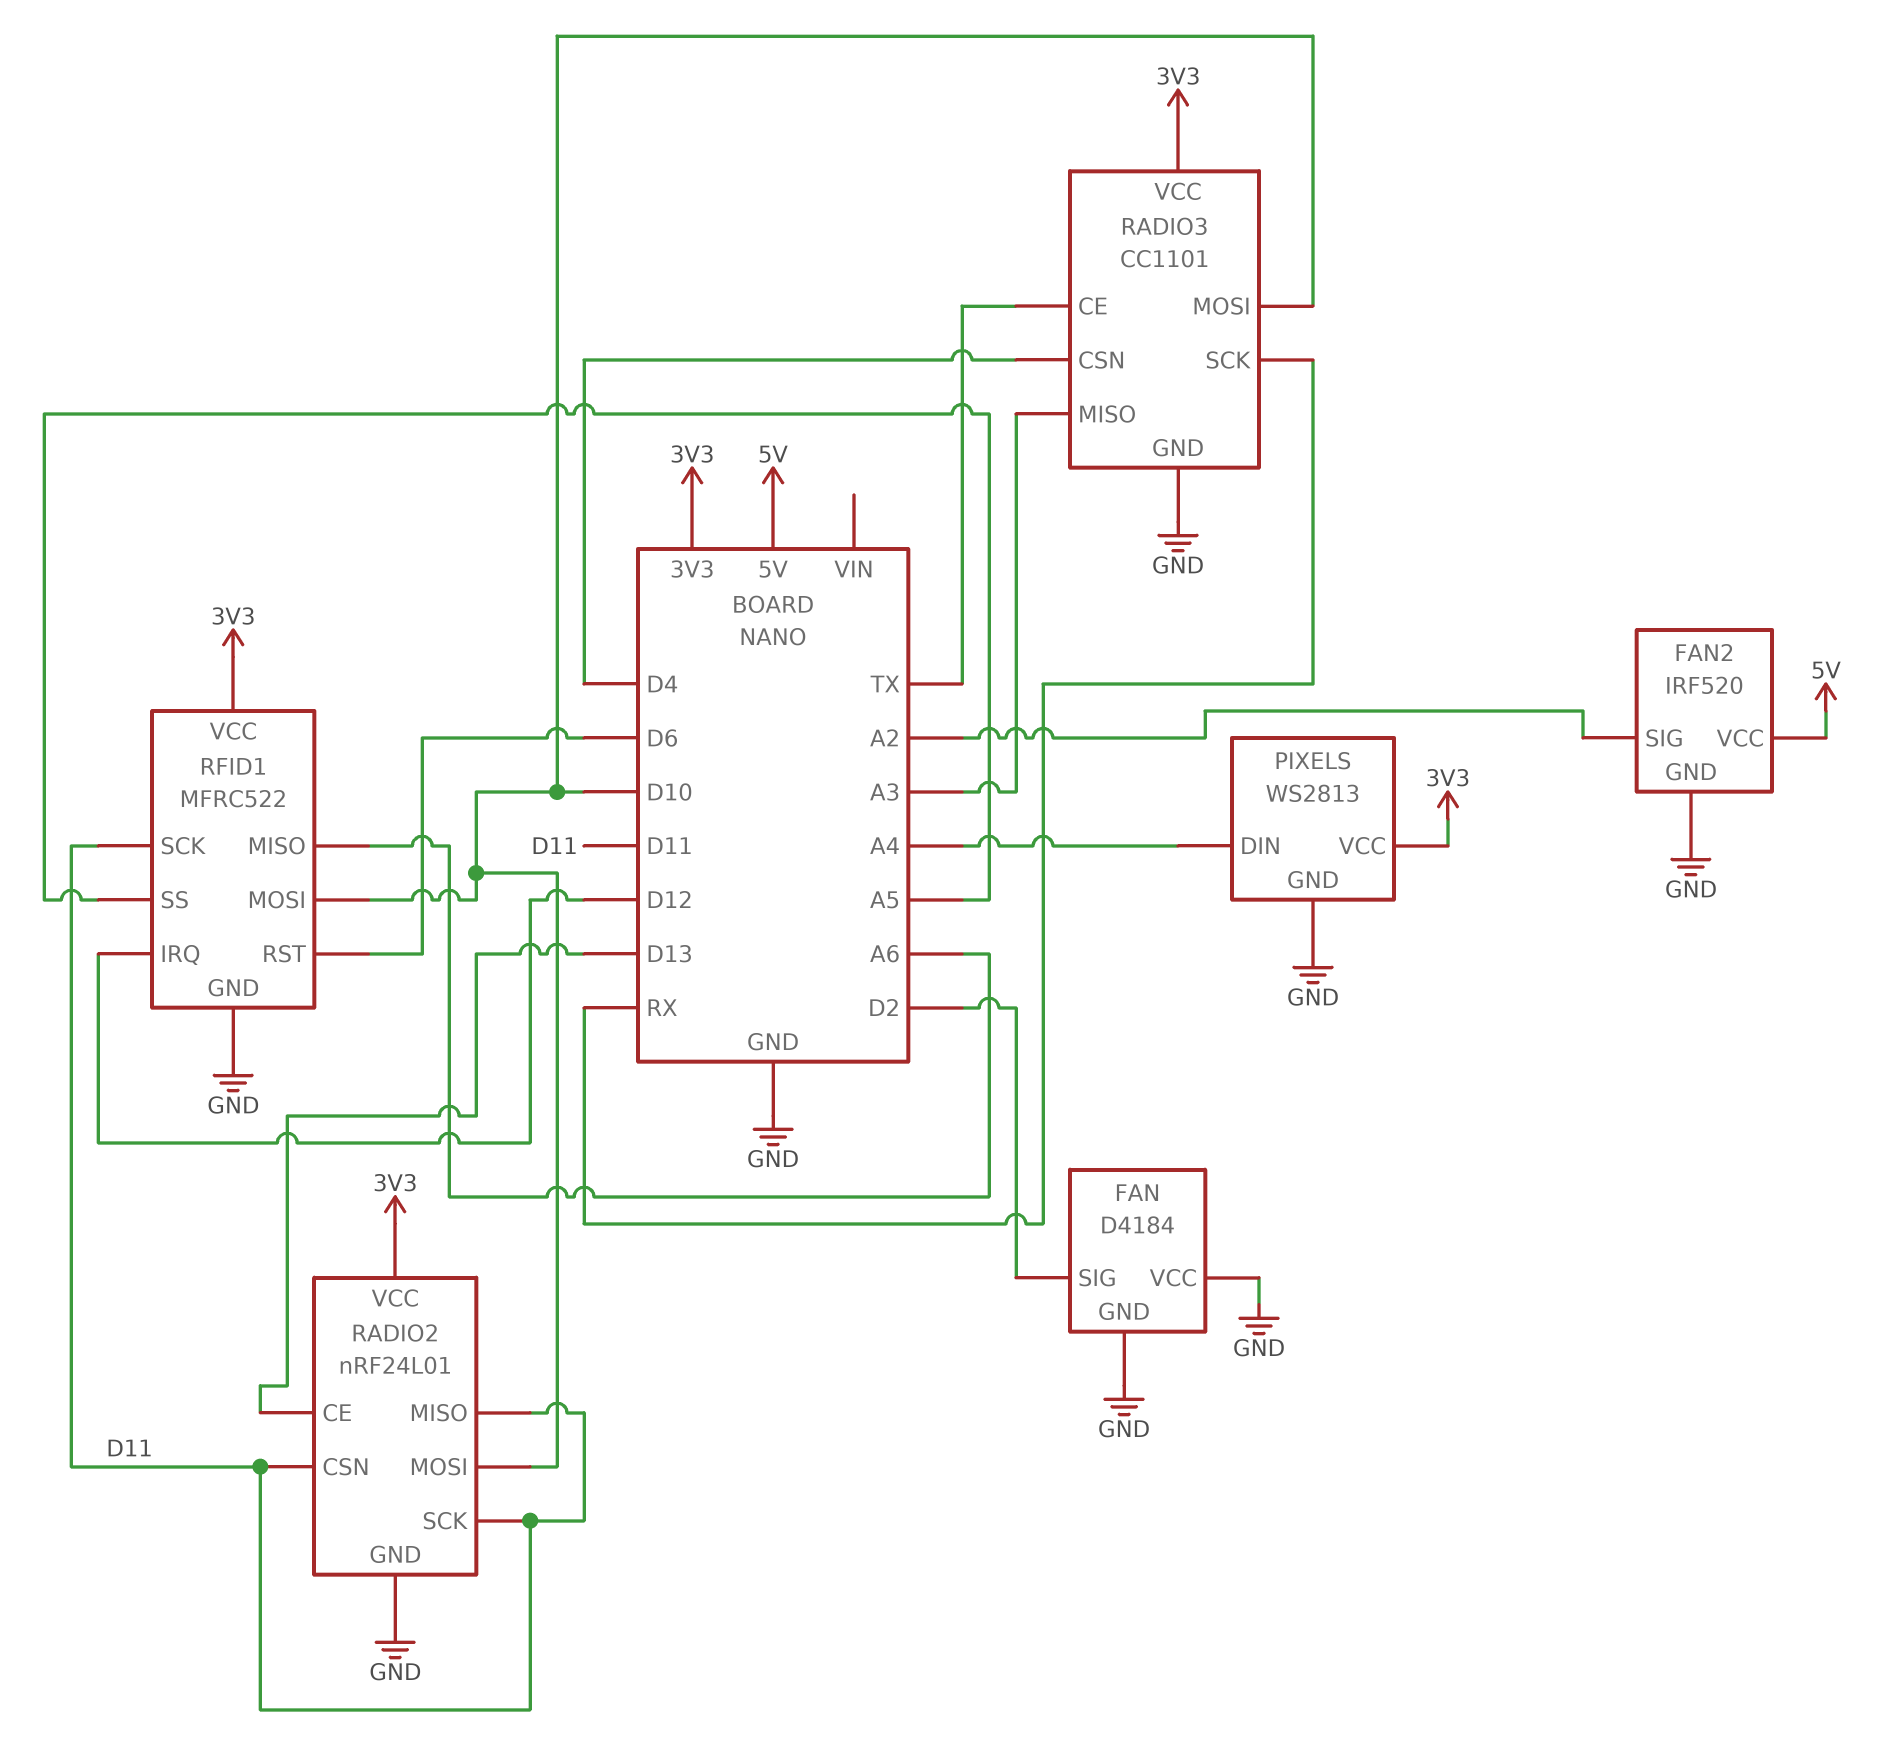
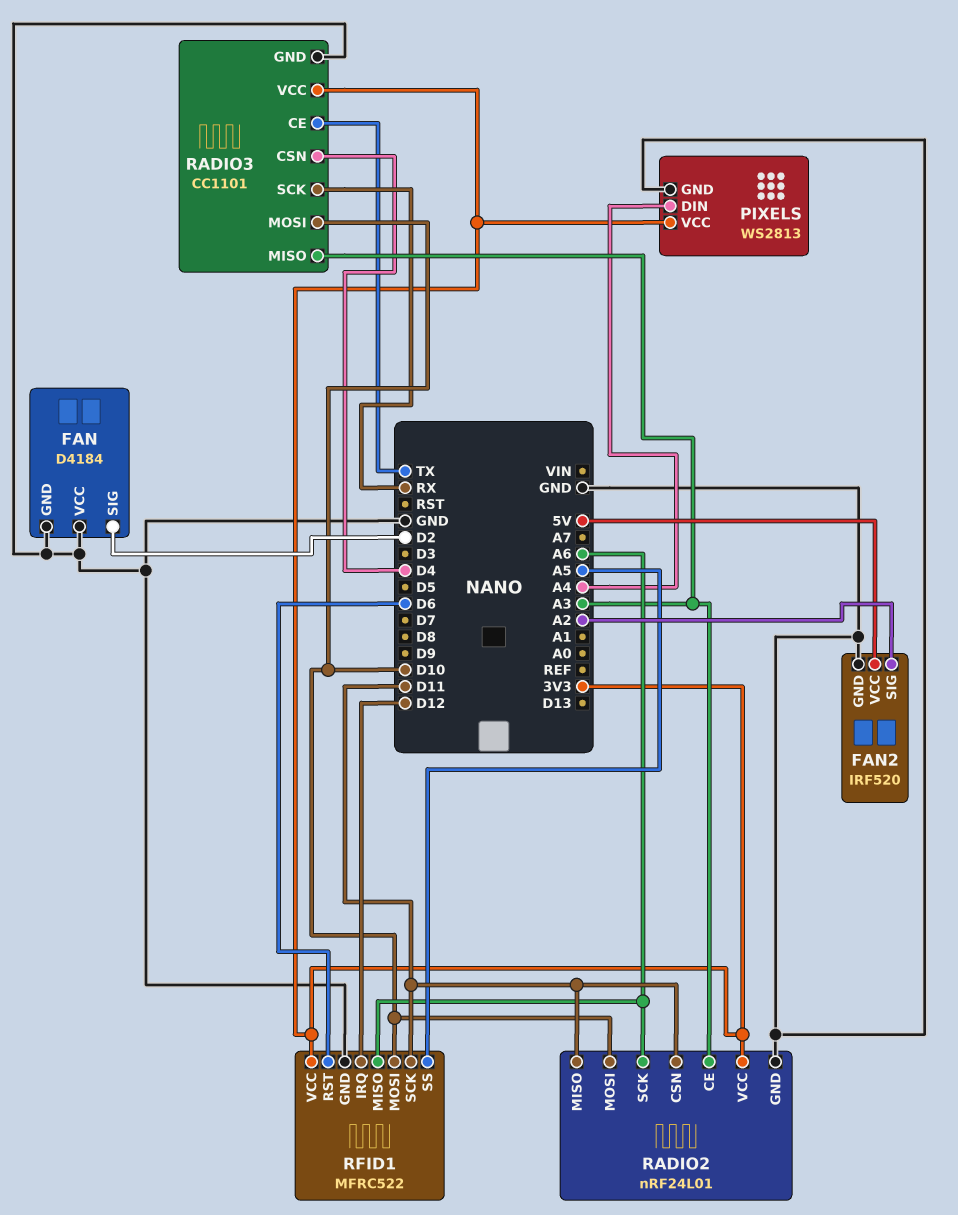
RADIO2 pin CE: D13 -> A3
RADIO2 pin SCK: D11 -> A6

